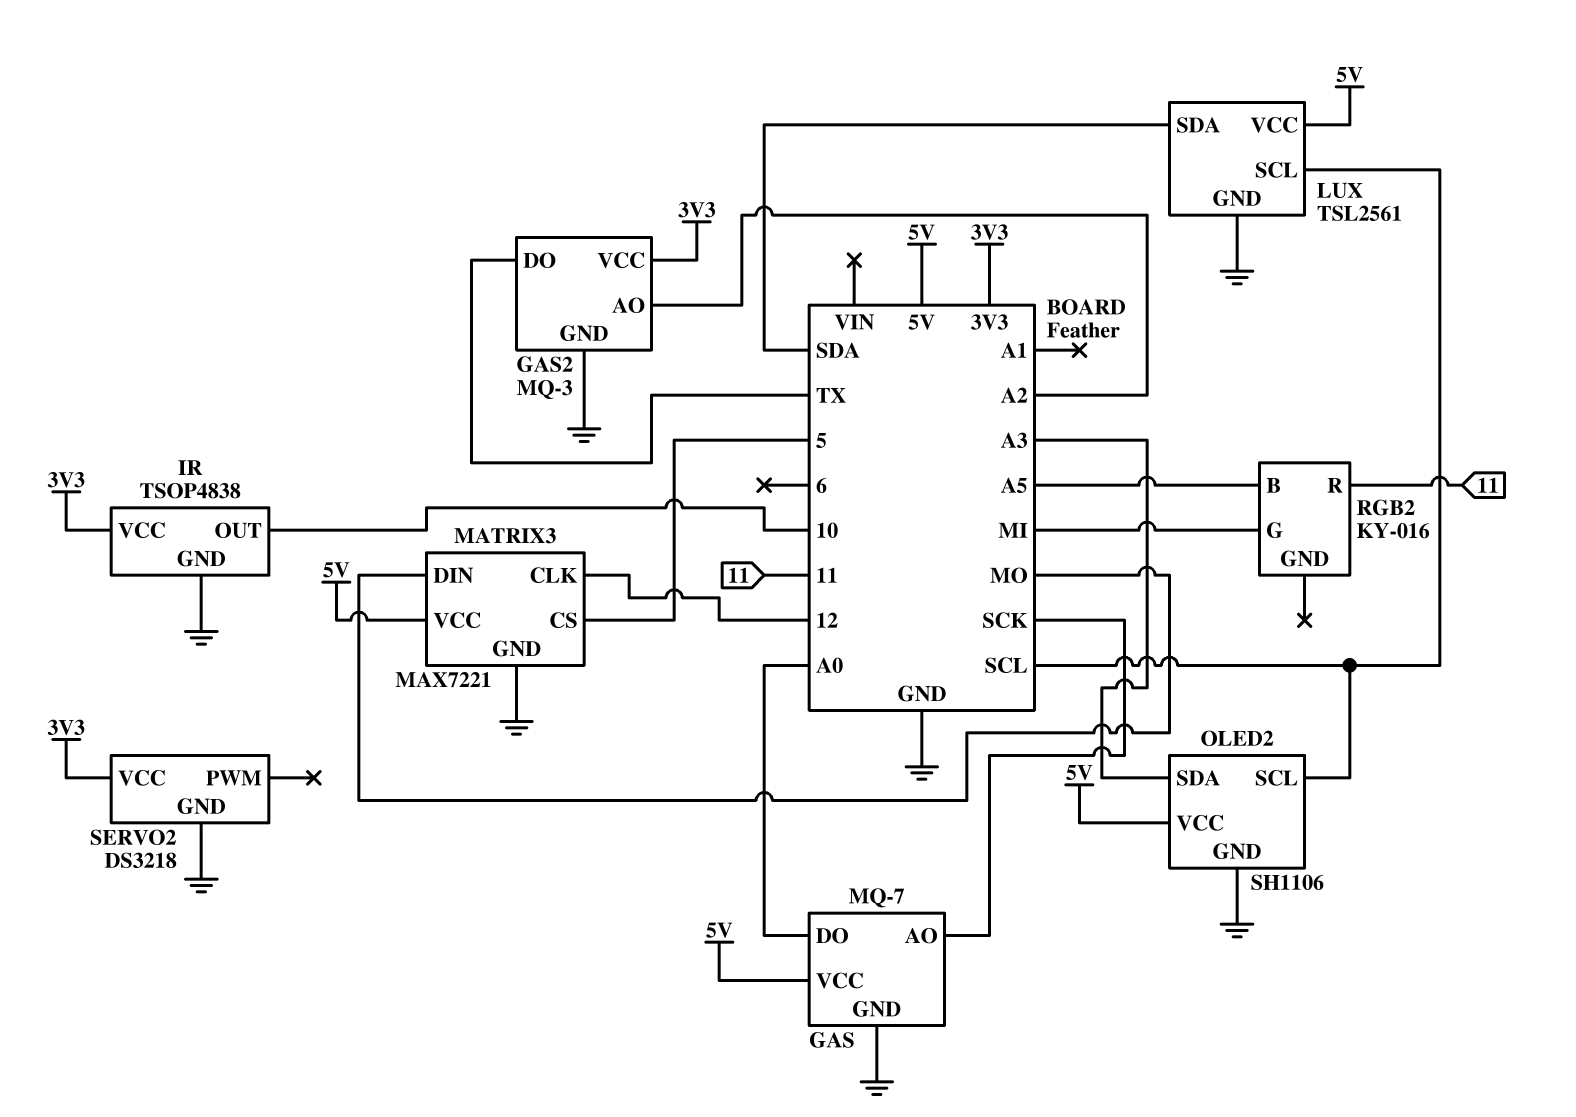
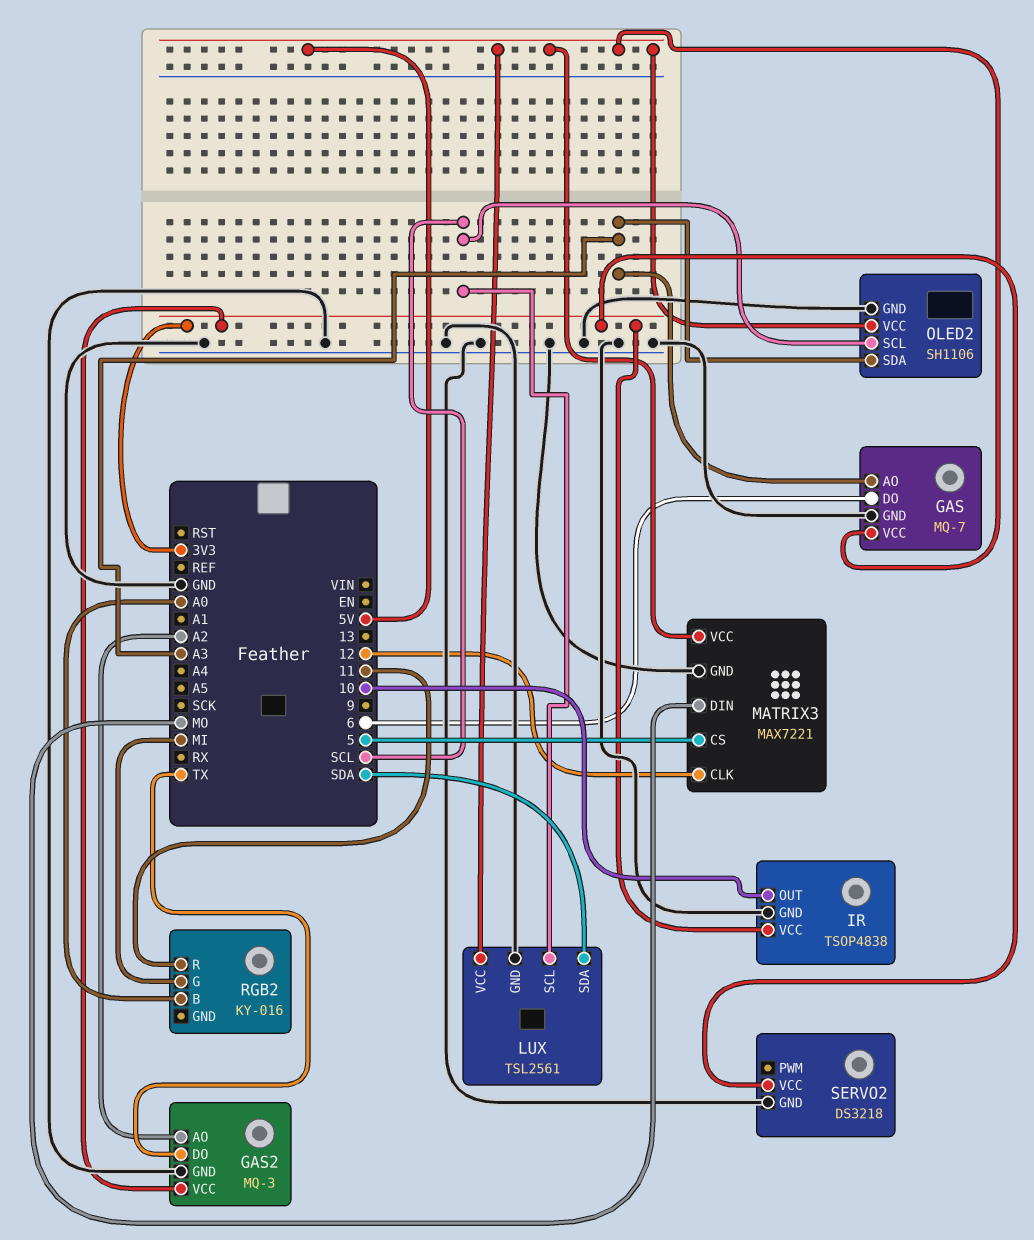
GAS pin AO: SCK -> A3
GAS pin DO: A0 -> 6
RGB2 pin B: A5 -> A0

